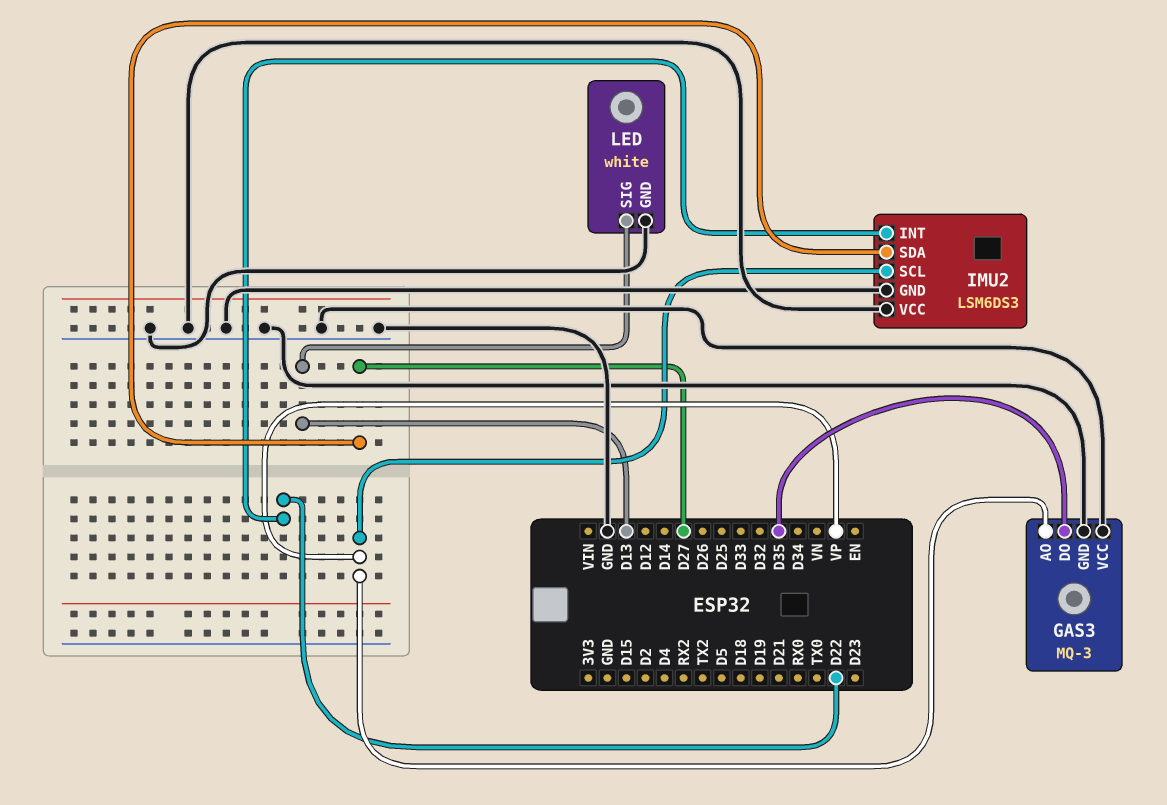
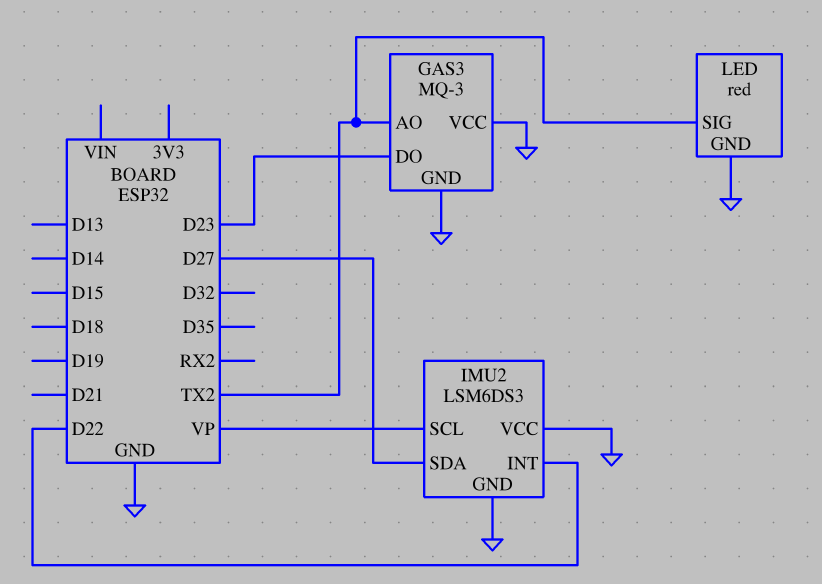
GAS3 pin AO: VP -> TX2
GAS3 pin DO: D35 -> D23
LED: white -> red
LED pin SIG: D13 -> TX2

